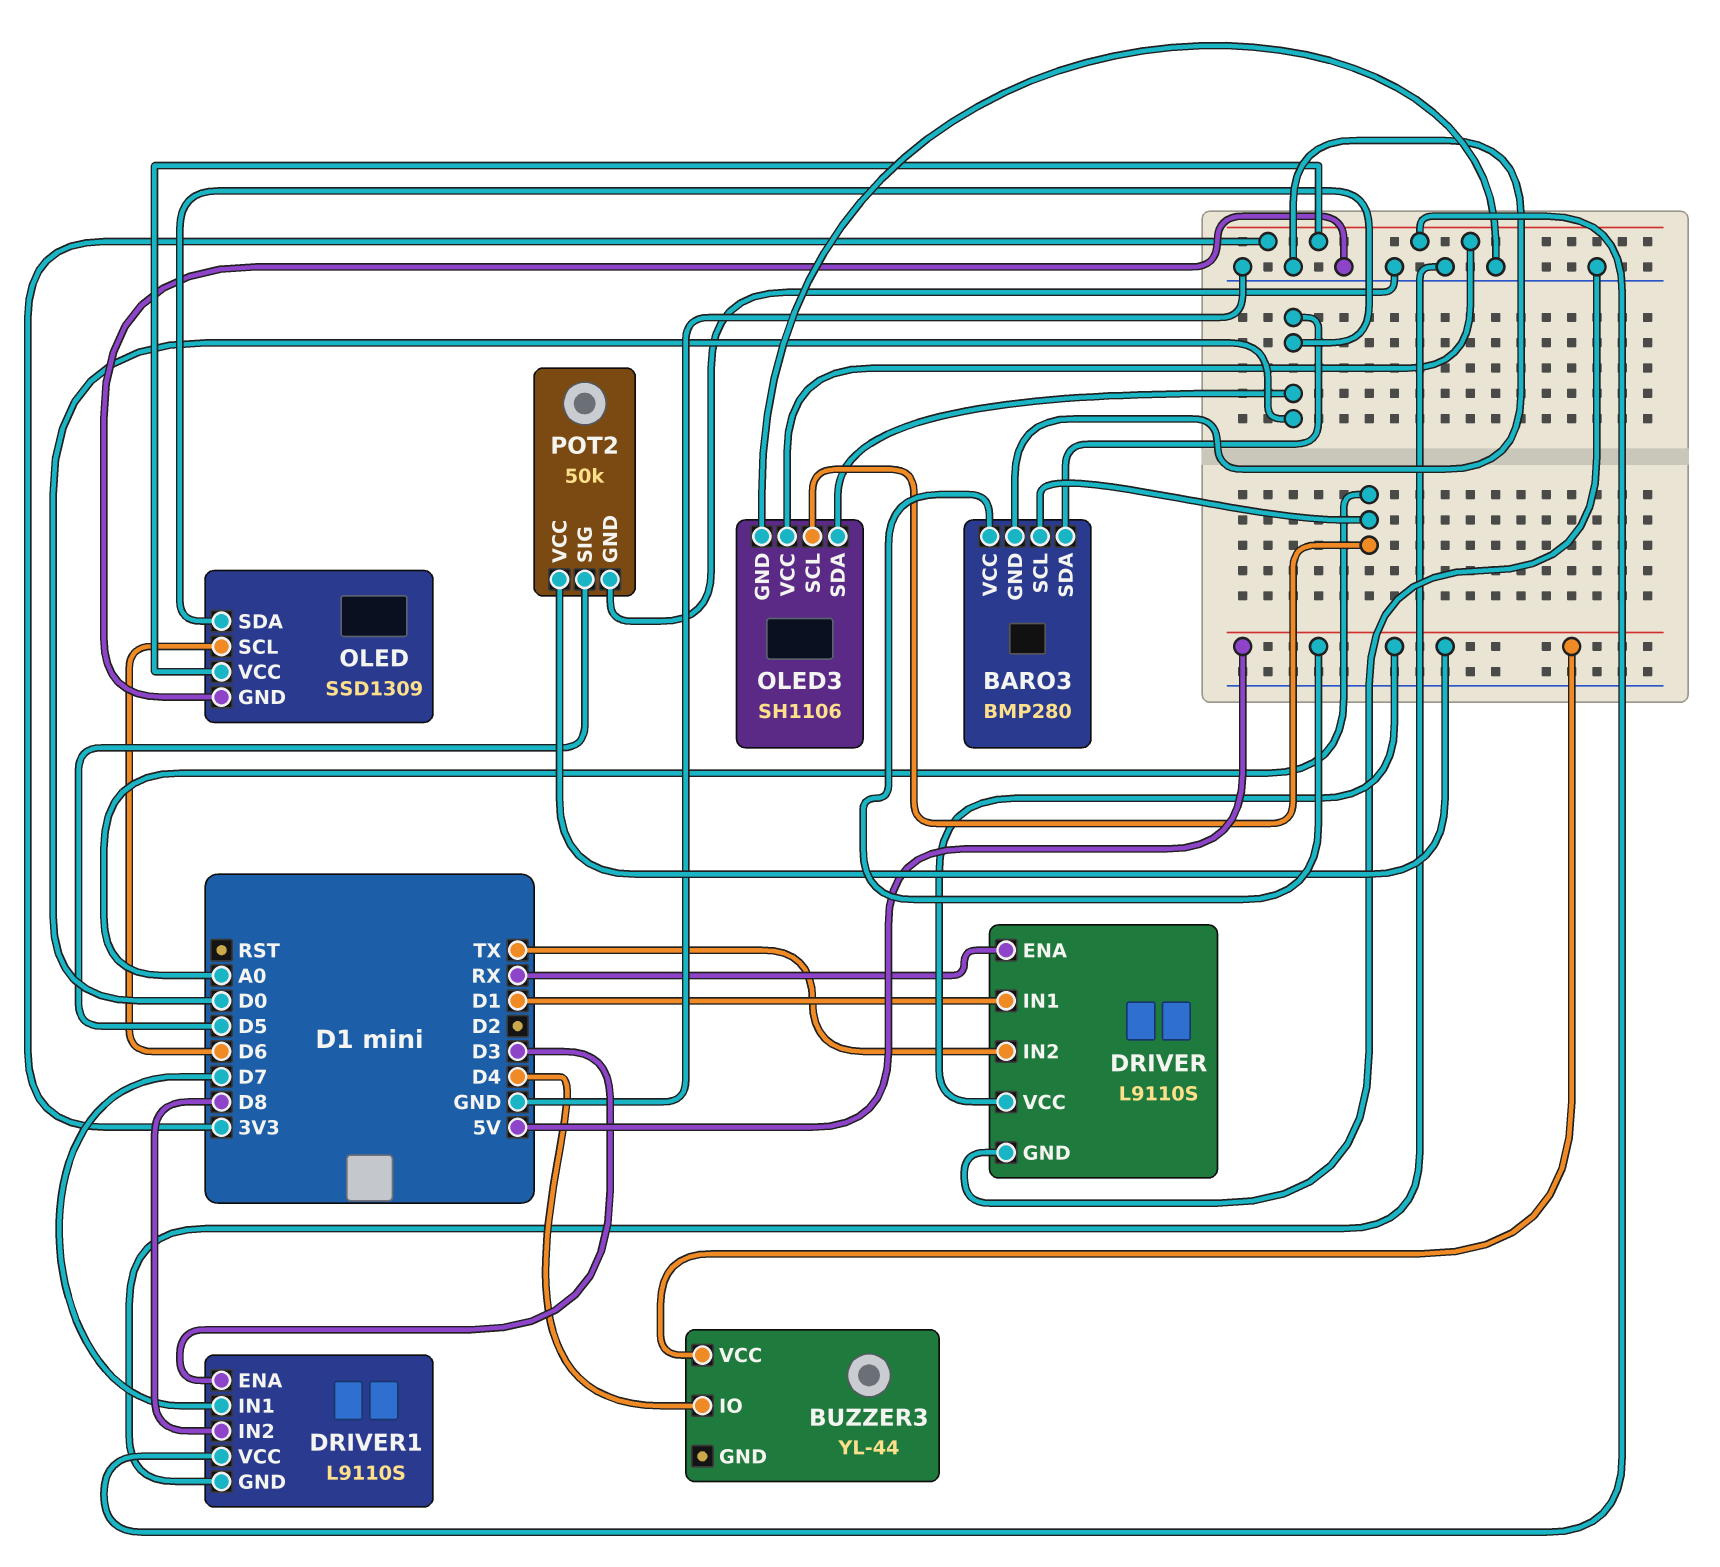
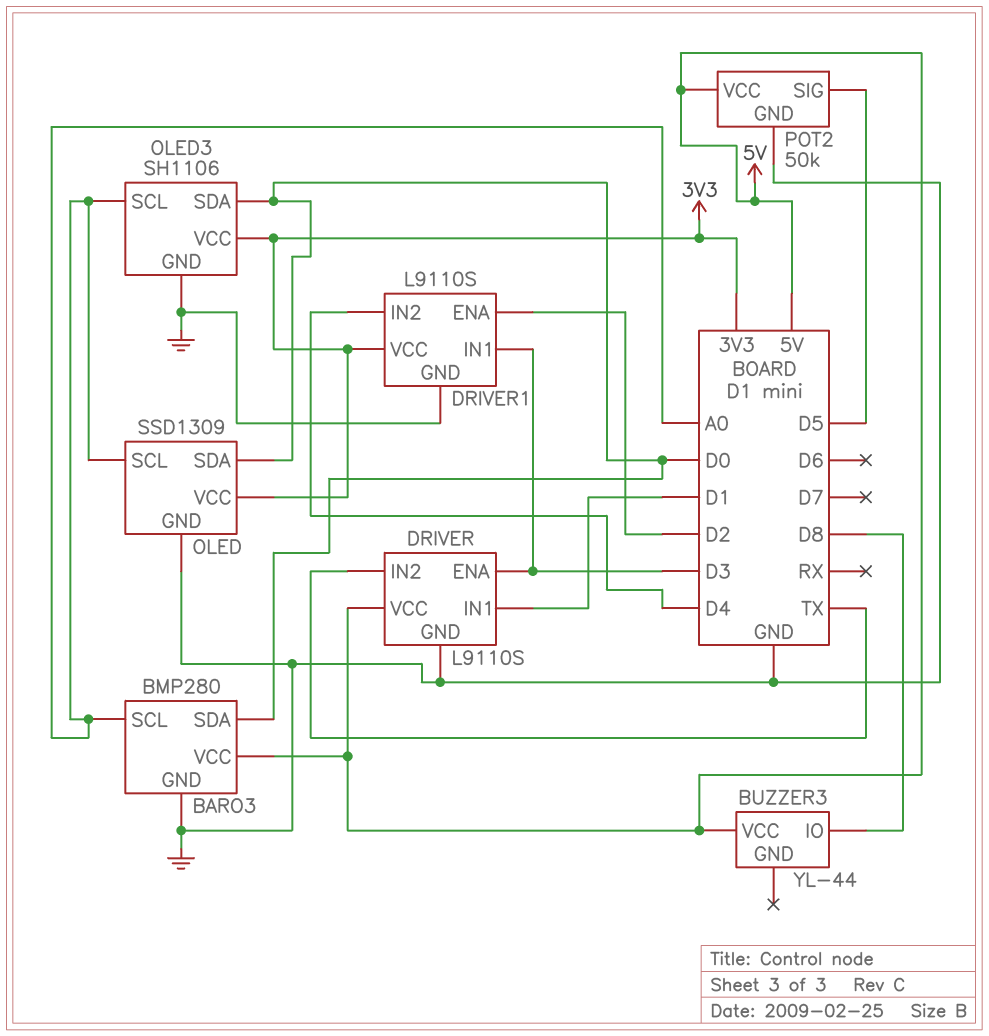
BUZZER3 pin IO: D4 -> D8
DRIVER pin ENA: RX -> D3
DRIVER1 pin ENA: D3 -> D2
DRIVER1 pin IN1: D7 -> D3
DRIVER1 pin IN2: D8 -> D4
OLED pin SCL: D6 -> A0

